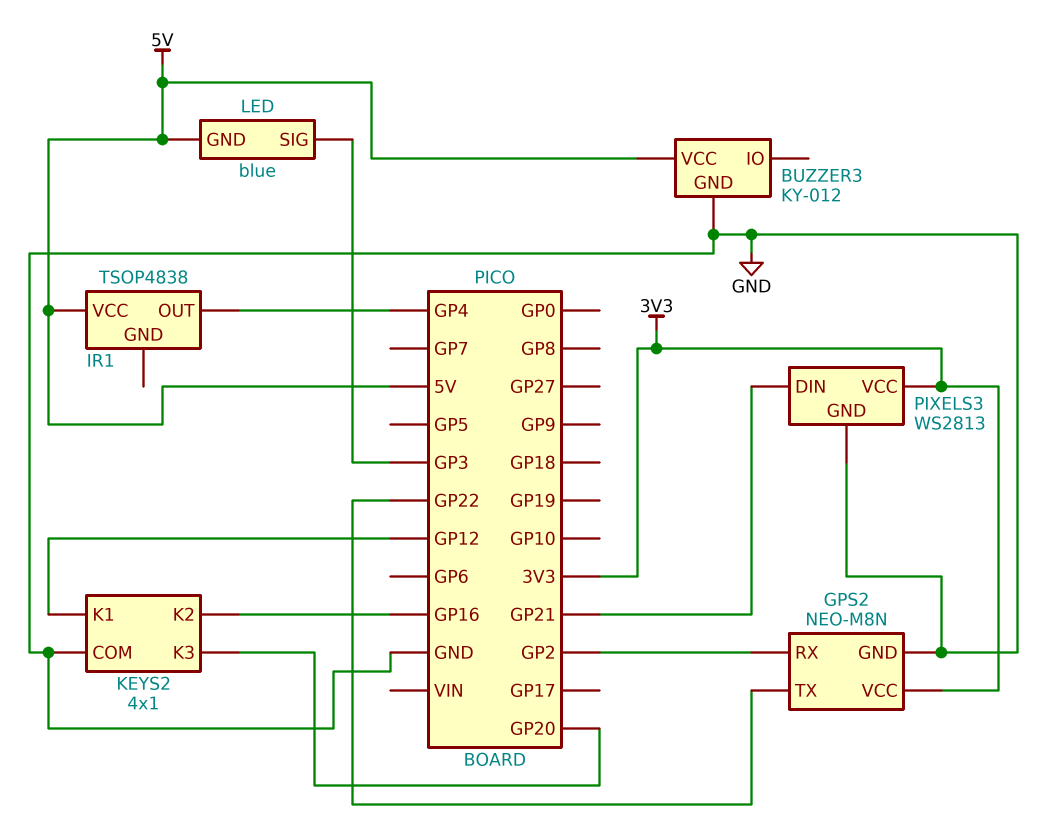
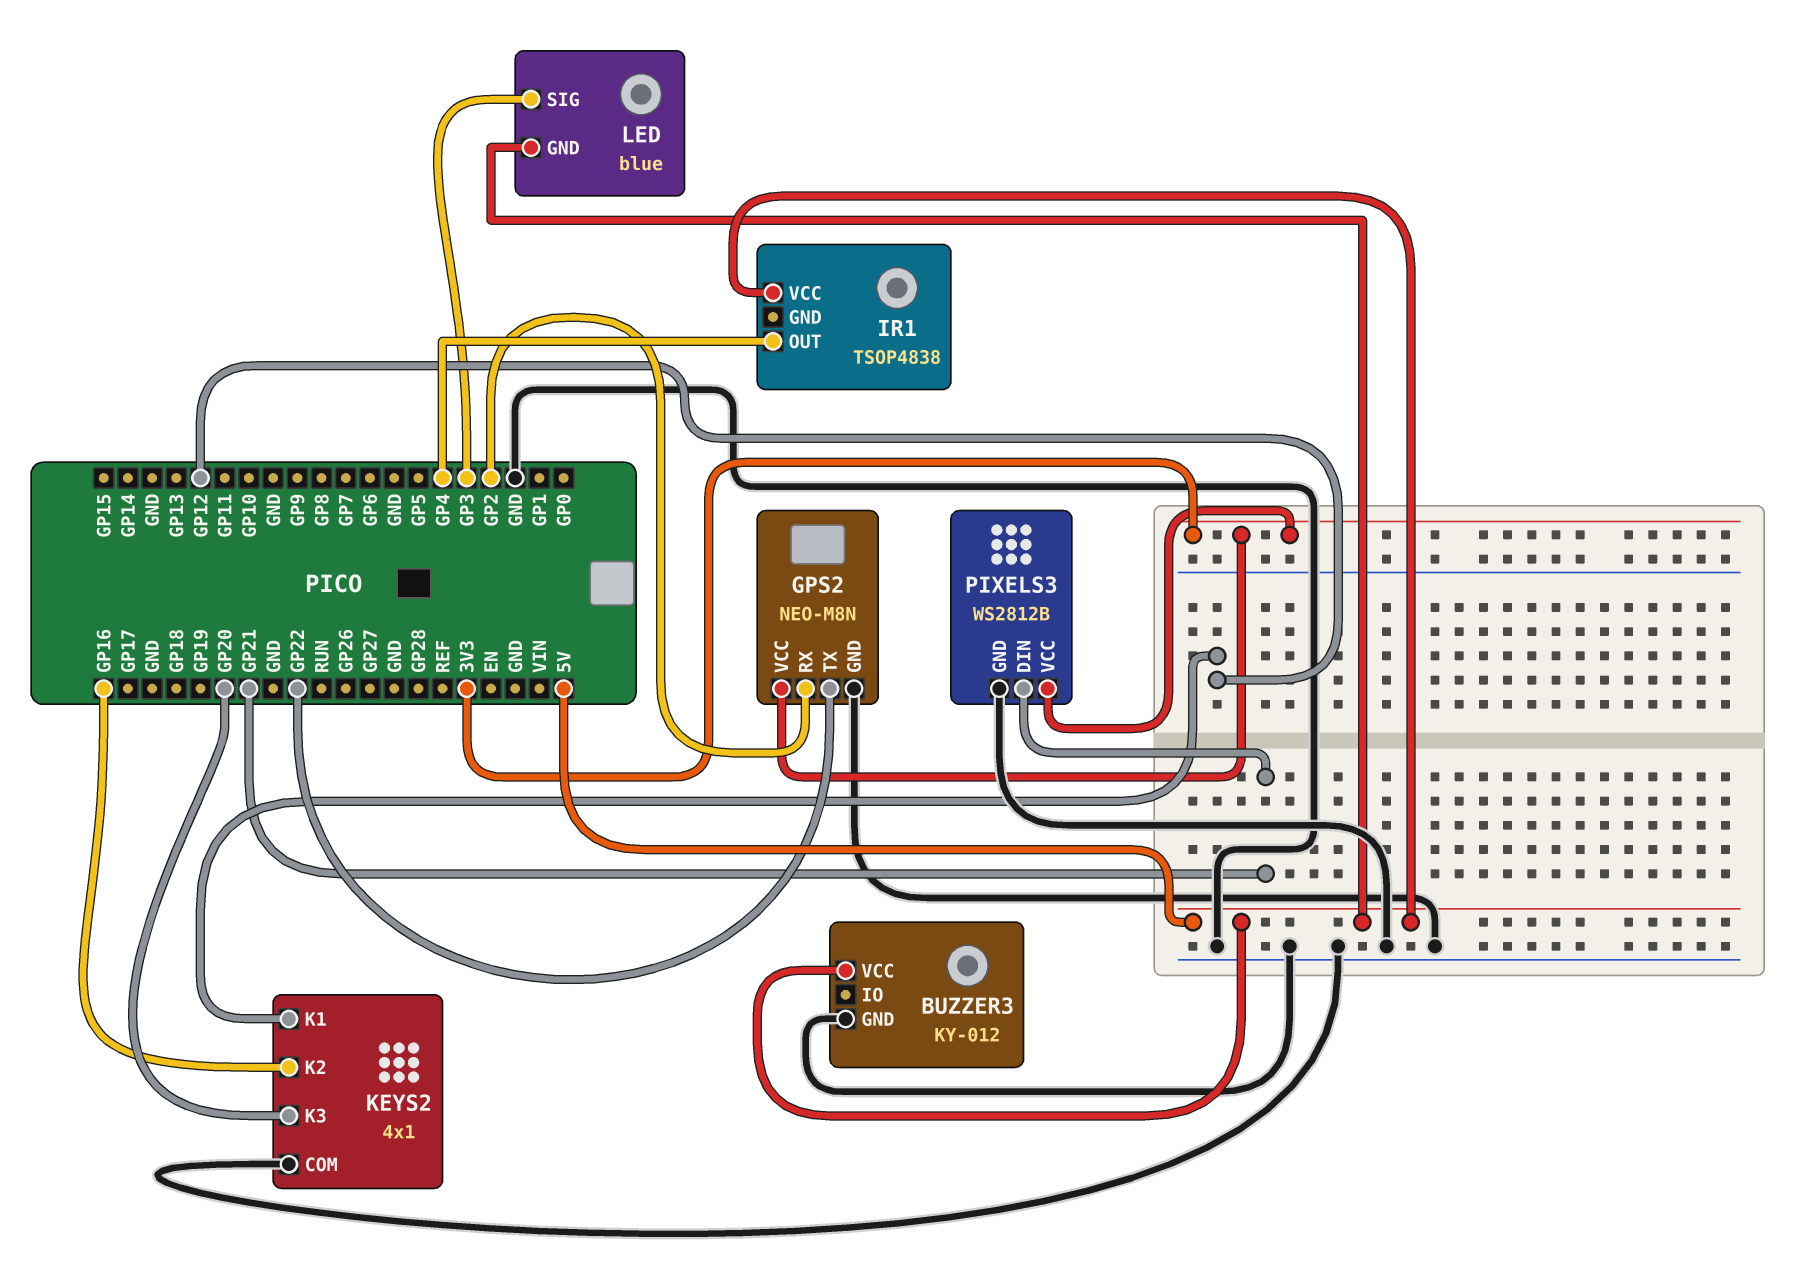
PIXELS3: WS2813 -> WS2812B

